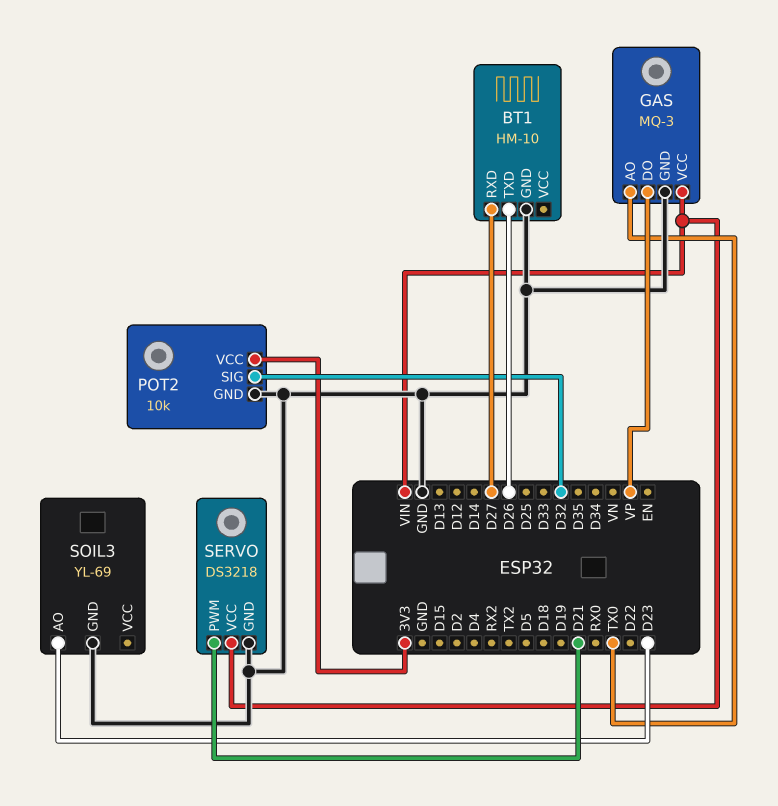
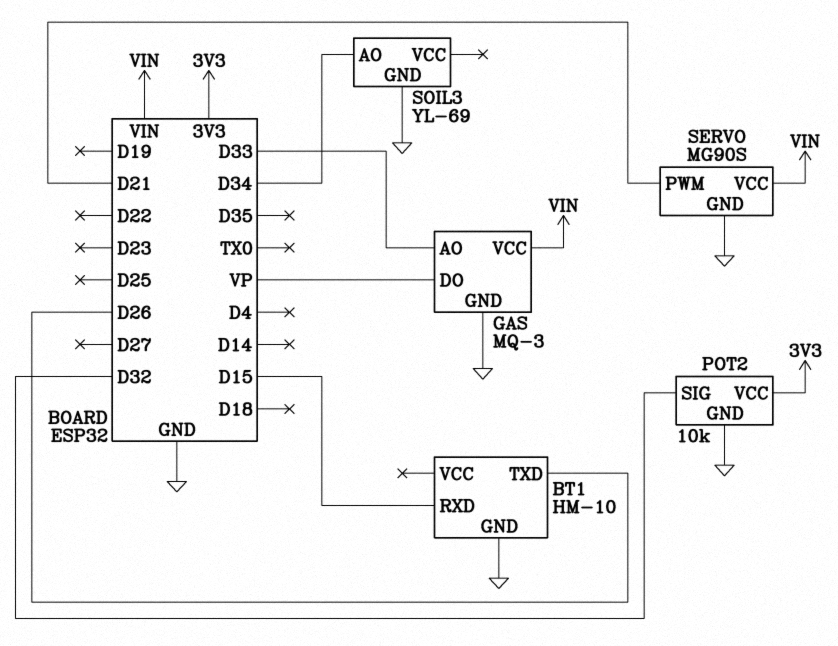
BT1 pin RXD: D27 -> D15
GAS pin AO: TX0 -> D33
SERVO: DS3218 -> MG90S
SOIL3 pin AO: D23 -> D34

